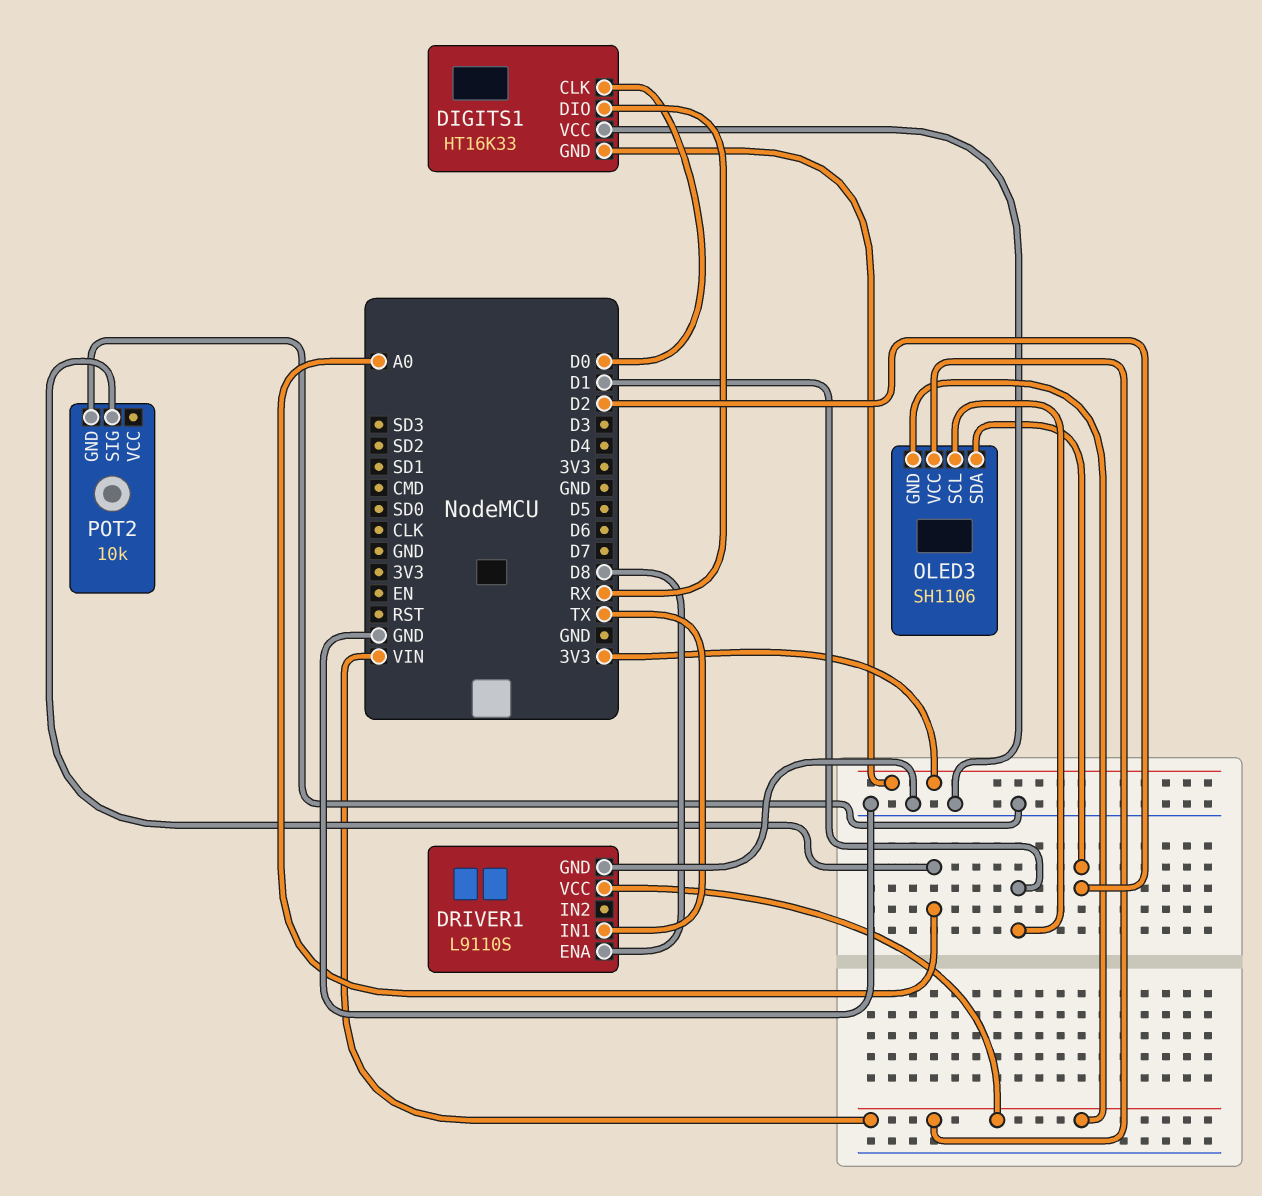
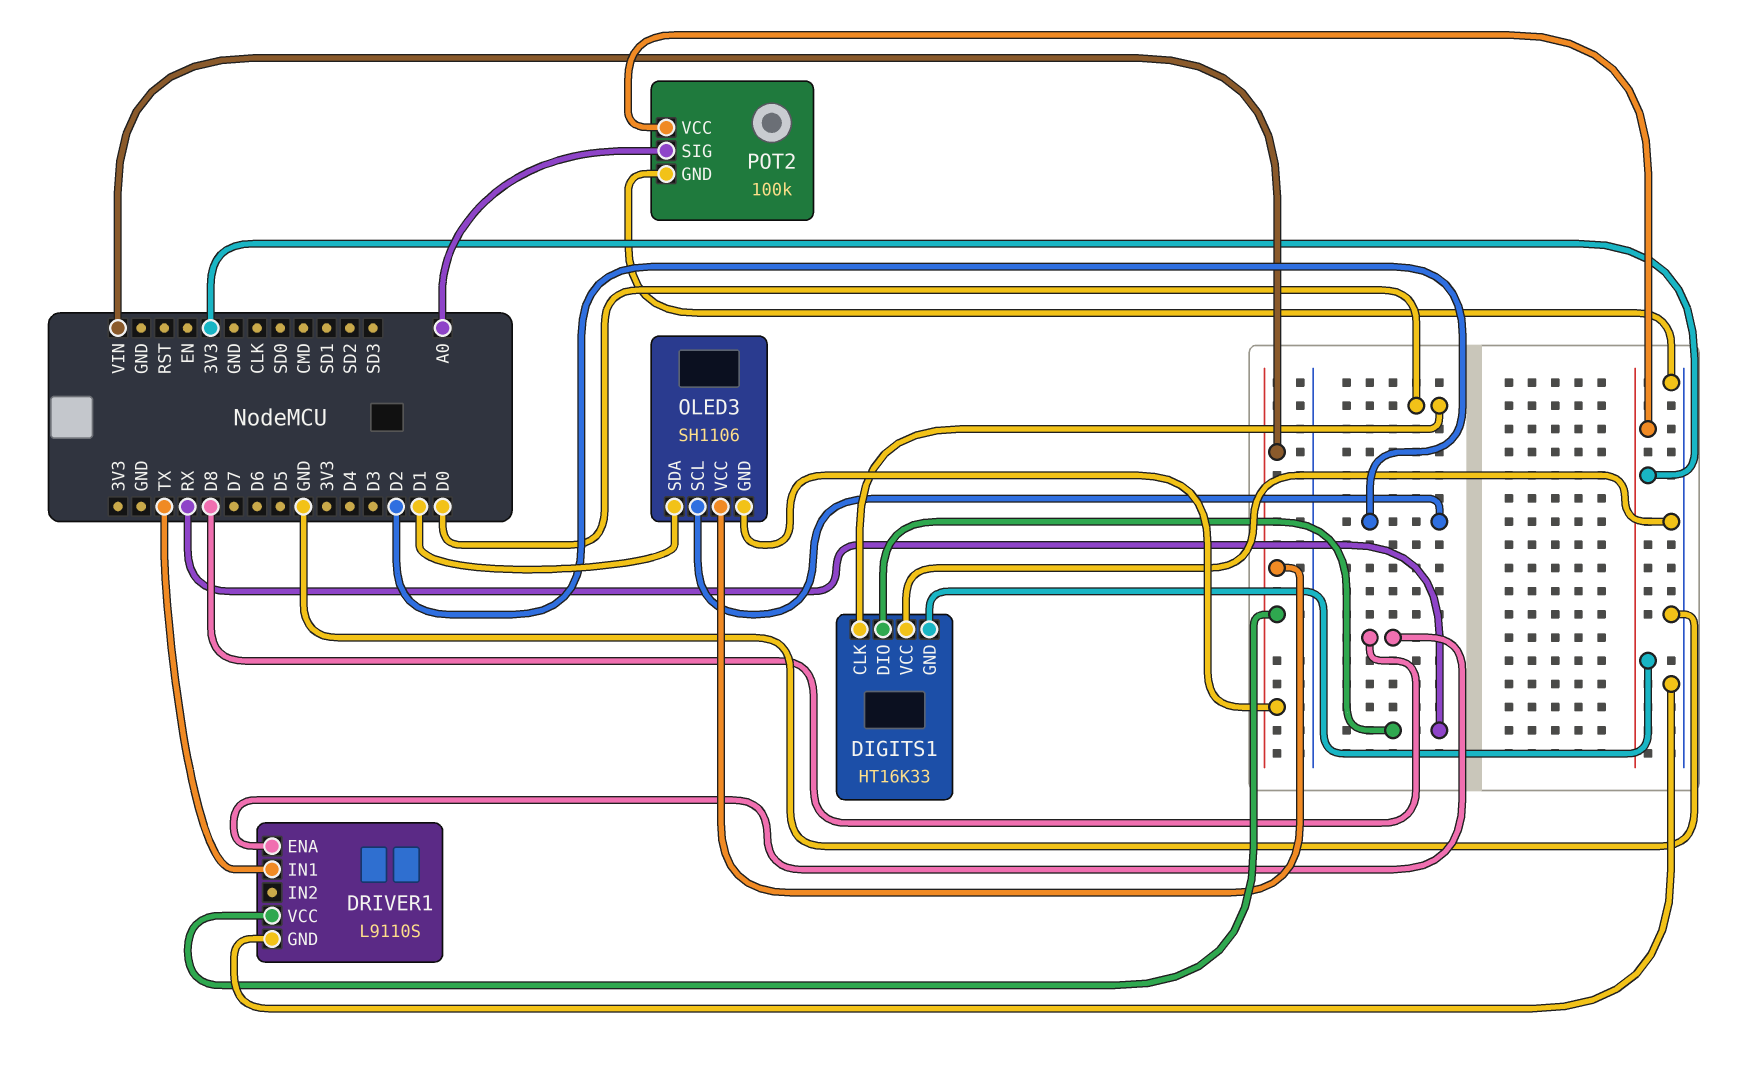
OLED3 pin SCL: D1 -> D2
OLED3 pin SDA: D2 -> D1
POT2: 10k -> 100k
POT2 pin VCC: none -> 3V3

